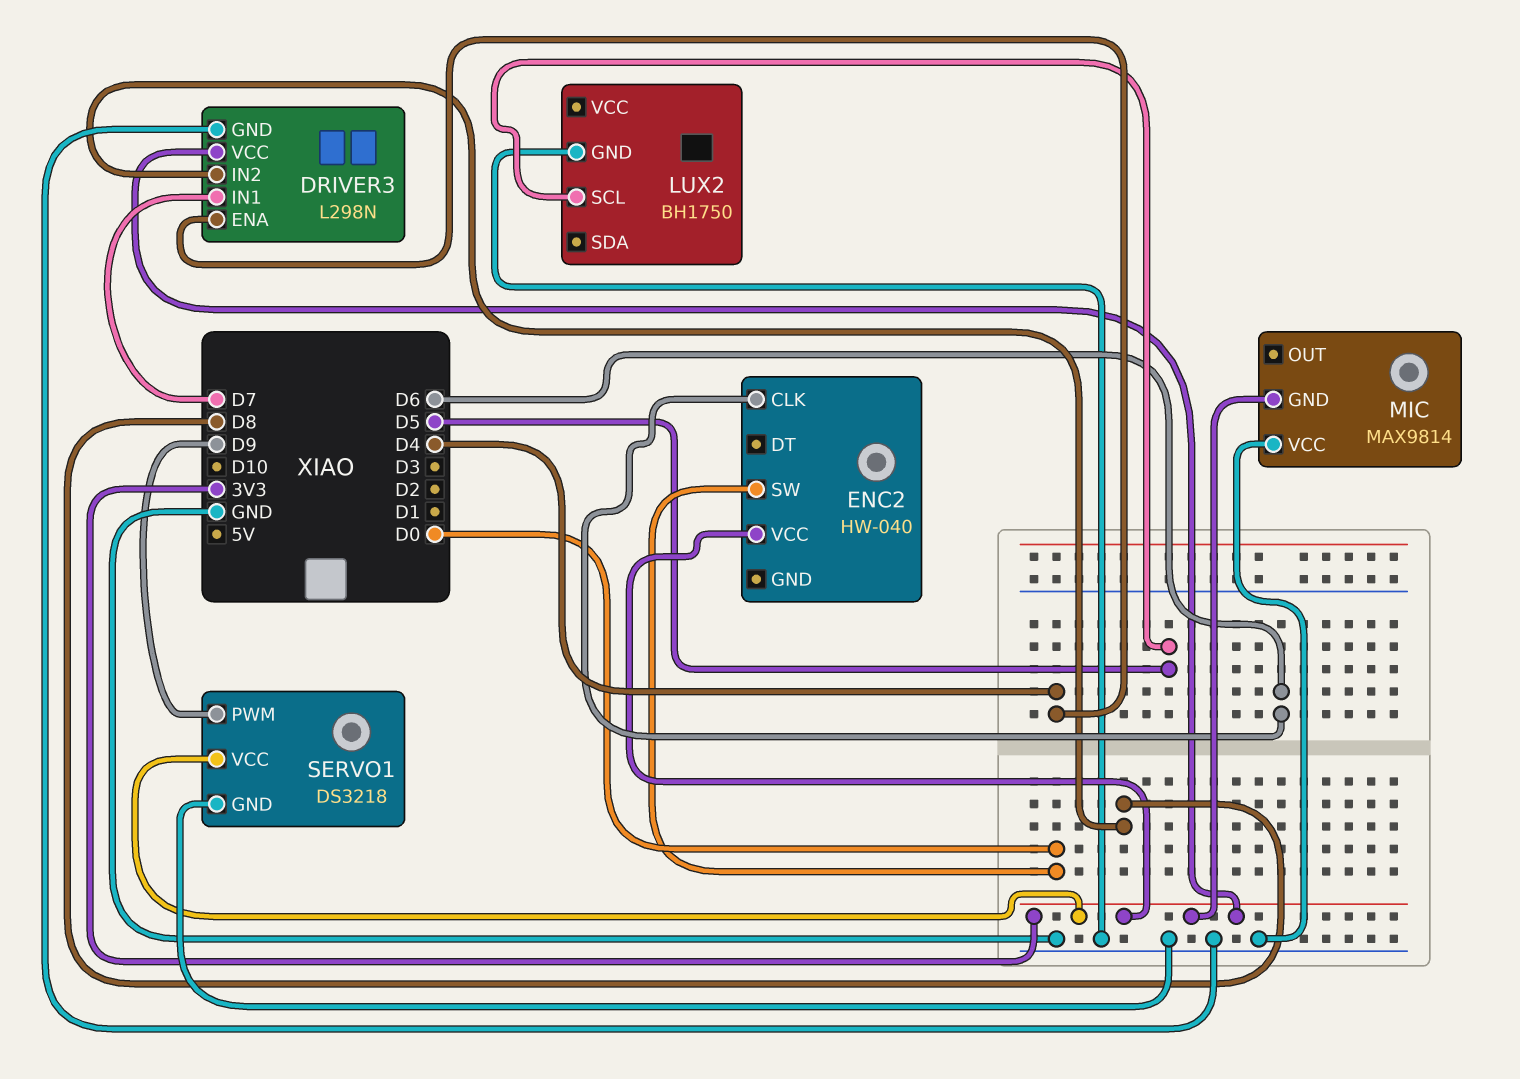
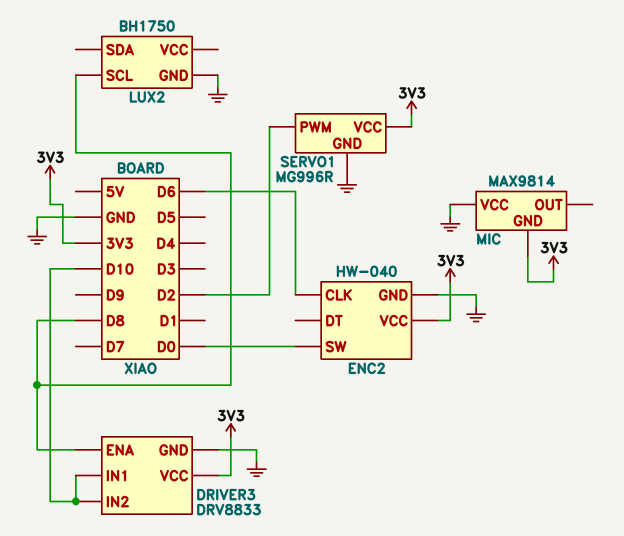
DRIVER3: L298N -> DRV8833
DRIVER3 pin ENA: D4 -> D8
DRIVER3 pin IN1: D7 -> D10
DRIVER3 pin IN2: D8 -> D10
ENC2 pin GND: none -> GND
LUX2 pin SCL: D5 -> D8
SERVO1: DS3218 -> MG996R
SERVO1 pin PWM: D9 -> D2

